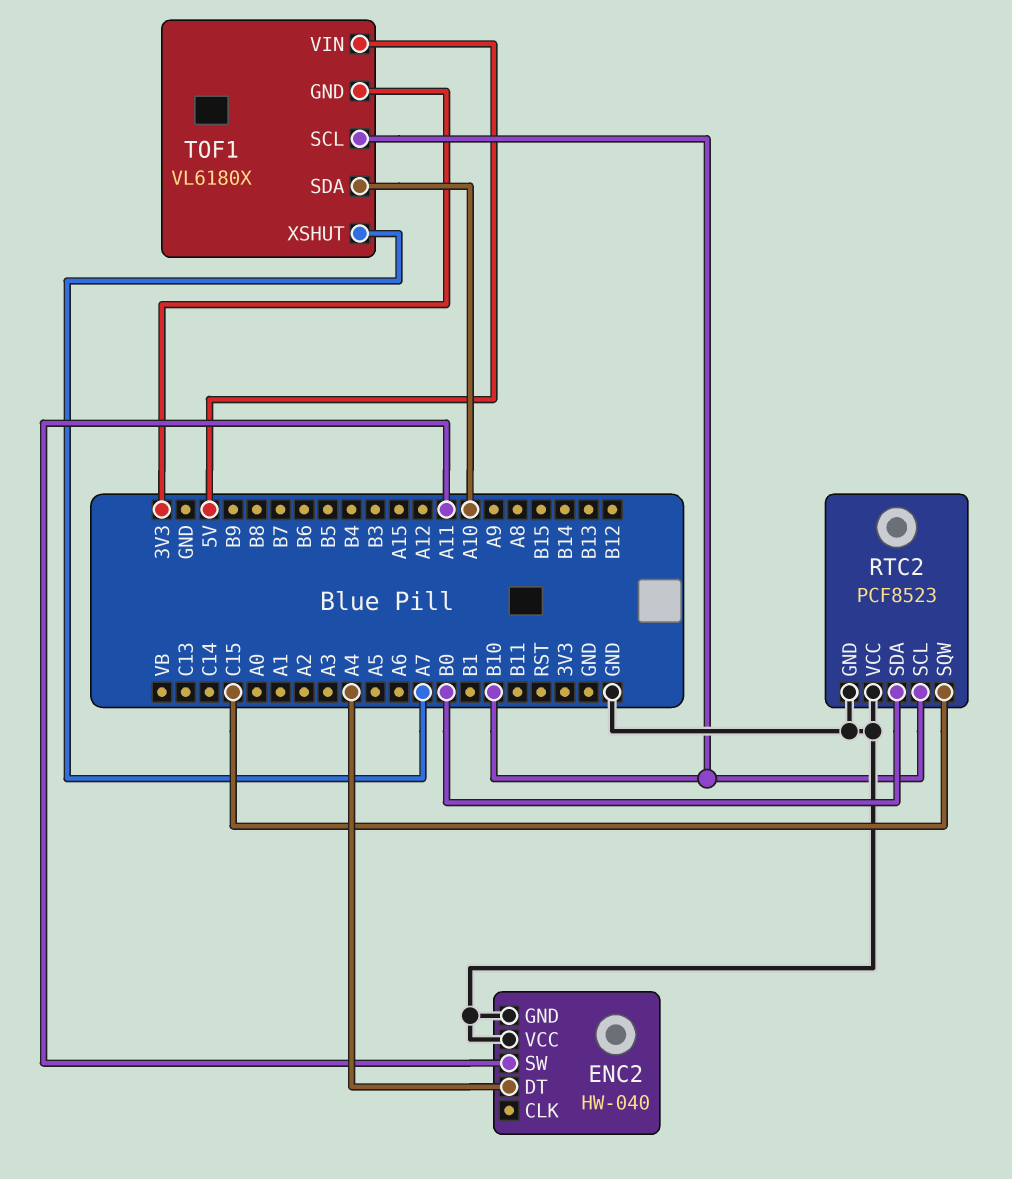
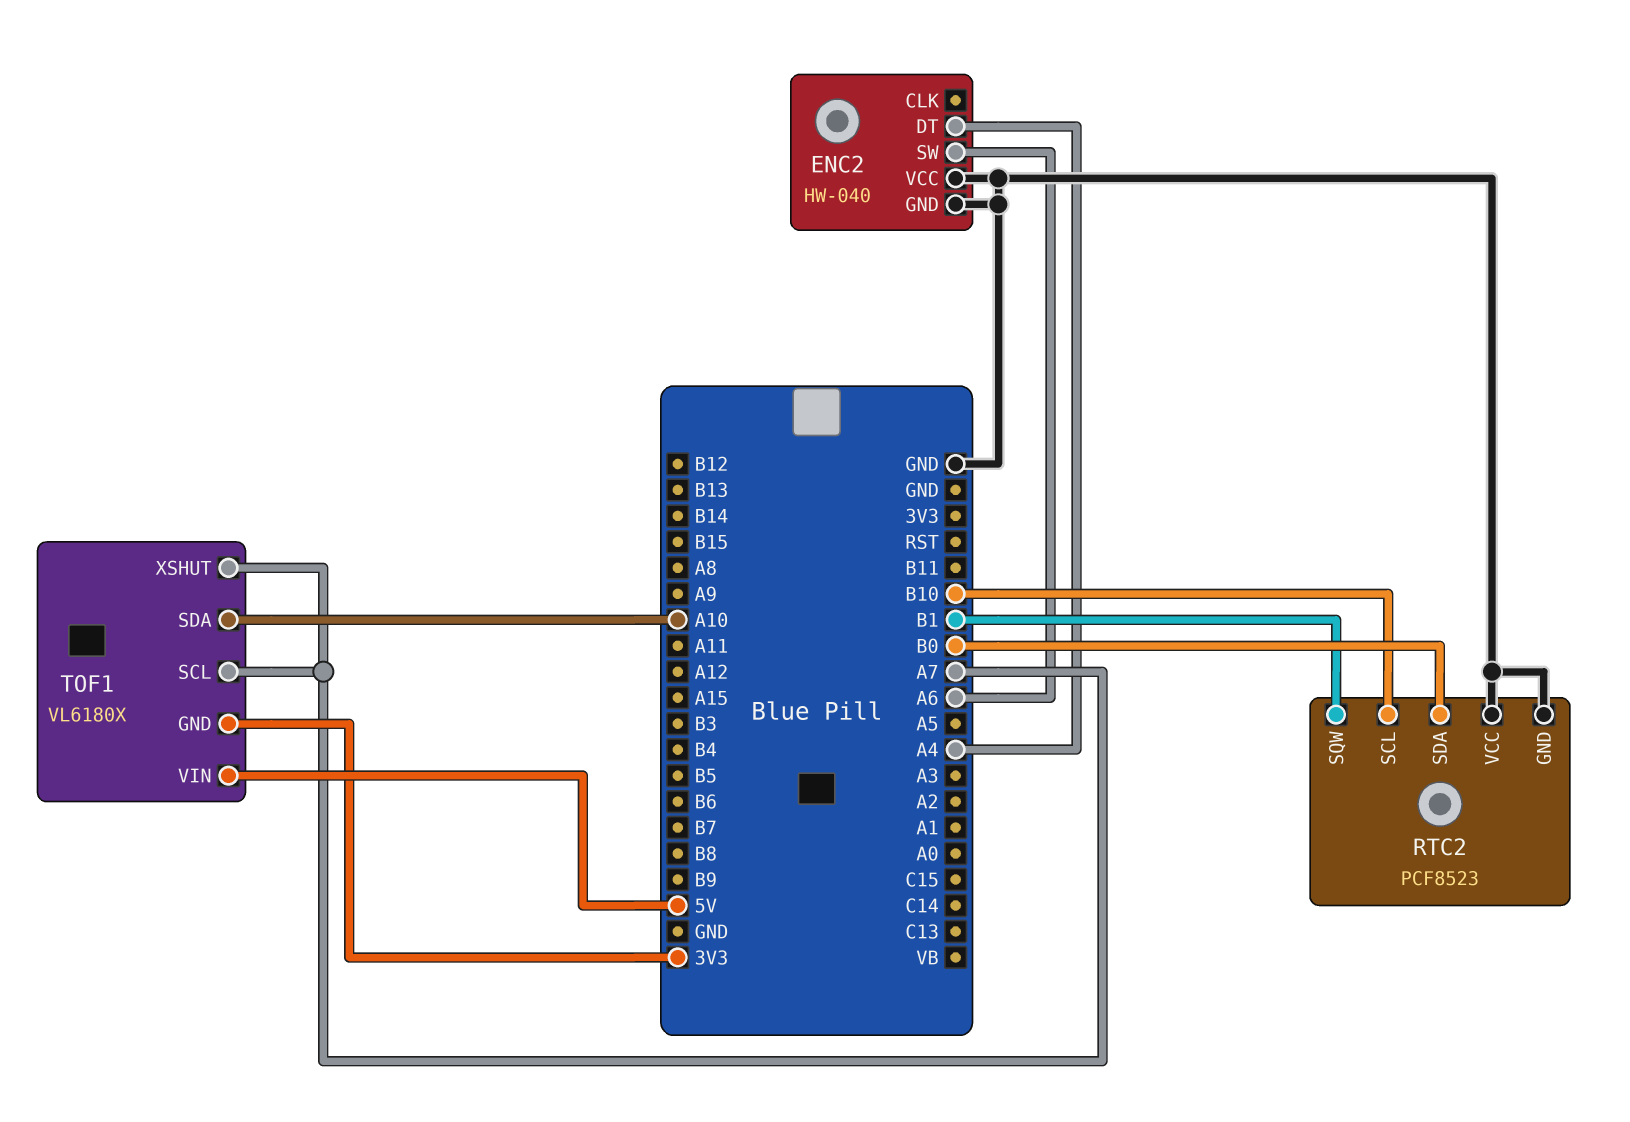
ENC2 pin SW: A11 -> A6
RTC2 pin SQW: C15 -> B1
TOF1 pin SCL: B10 -> A7

